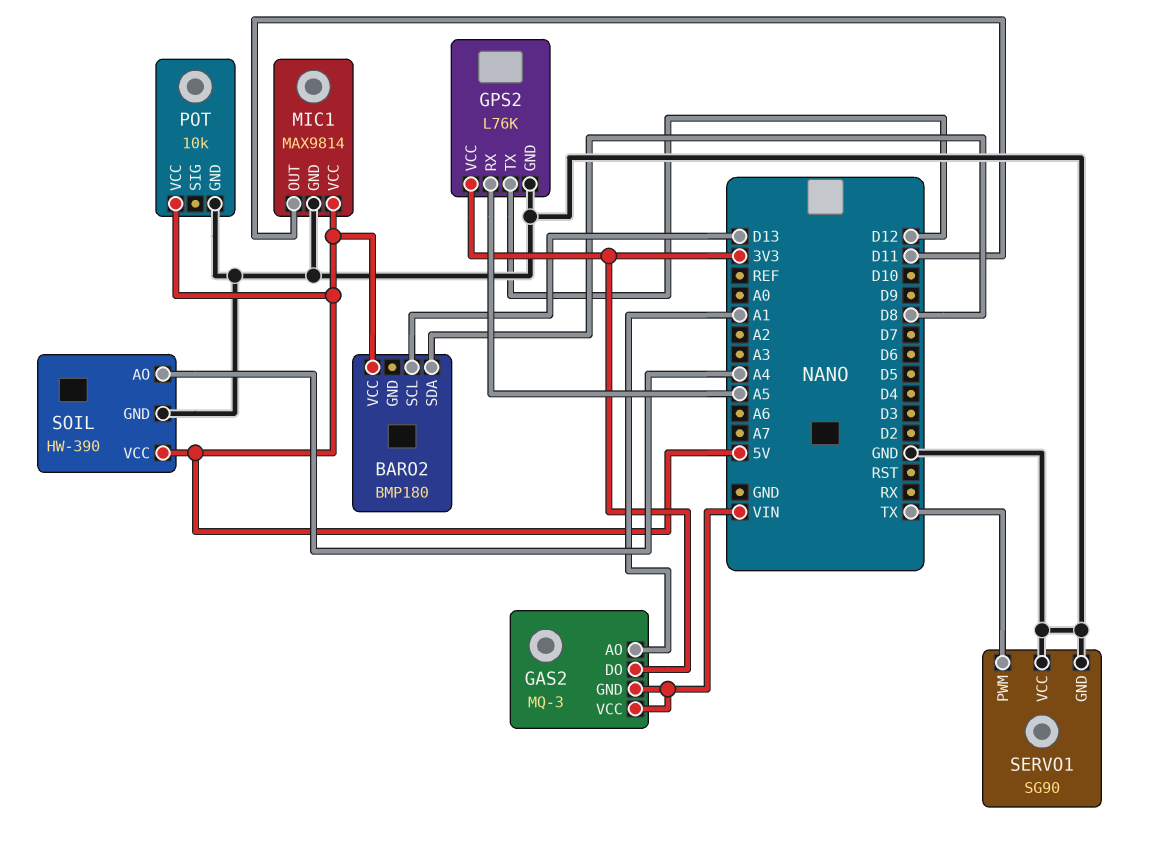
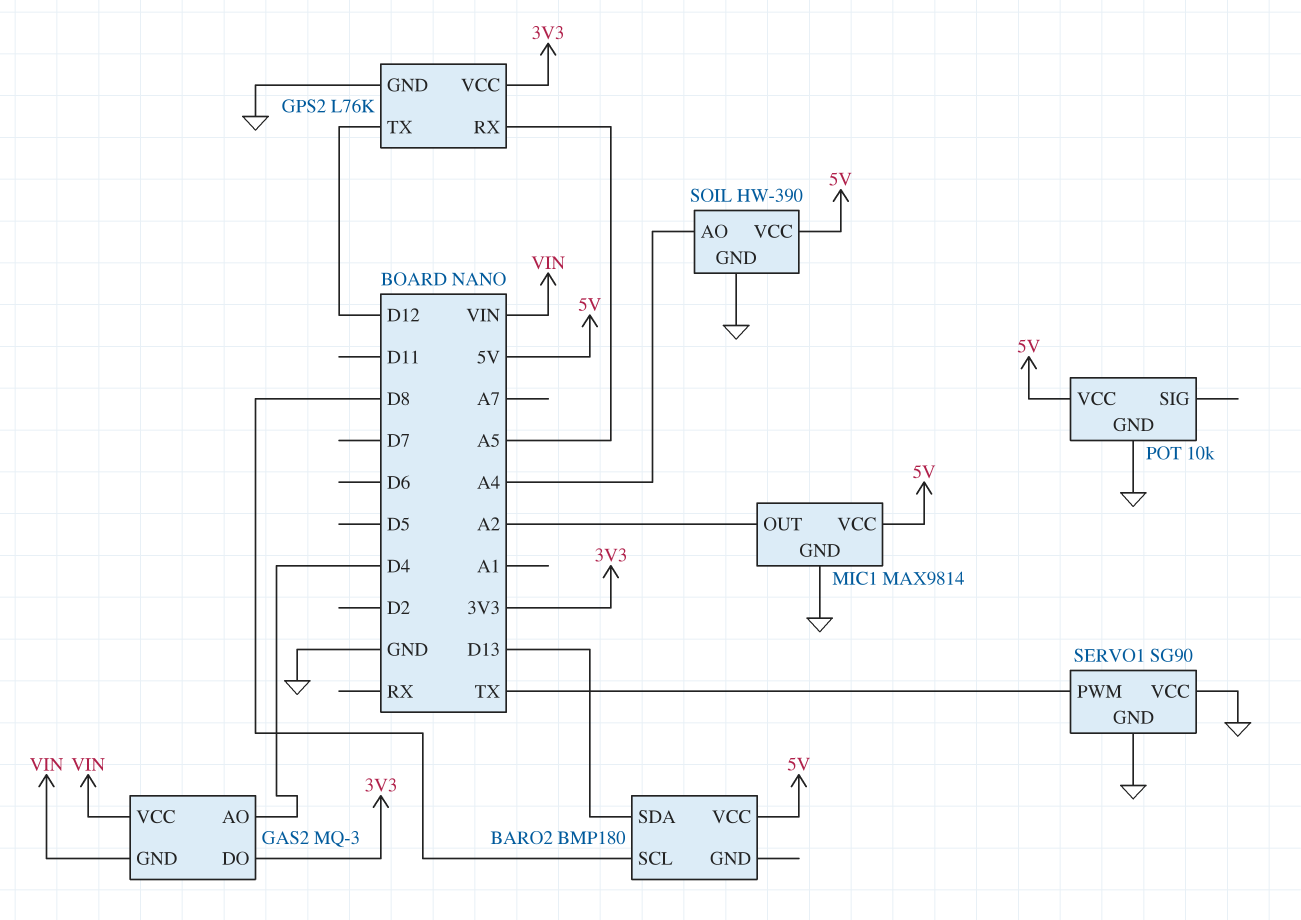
BARO2 pin SCL: D13 -> D8
BARO2 pin SDA: D8 -> D13
GAS2 pin AO: A1 -> D4
MIC1 pin OUT: D11 -> A2

